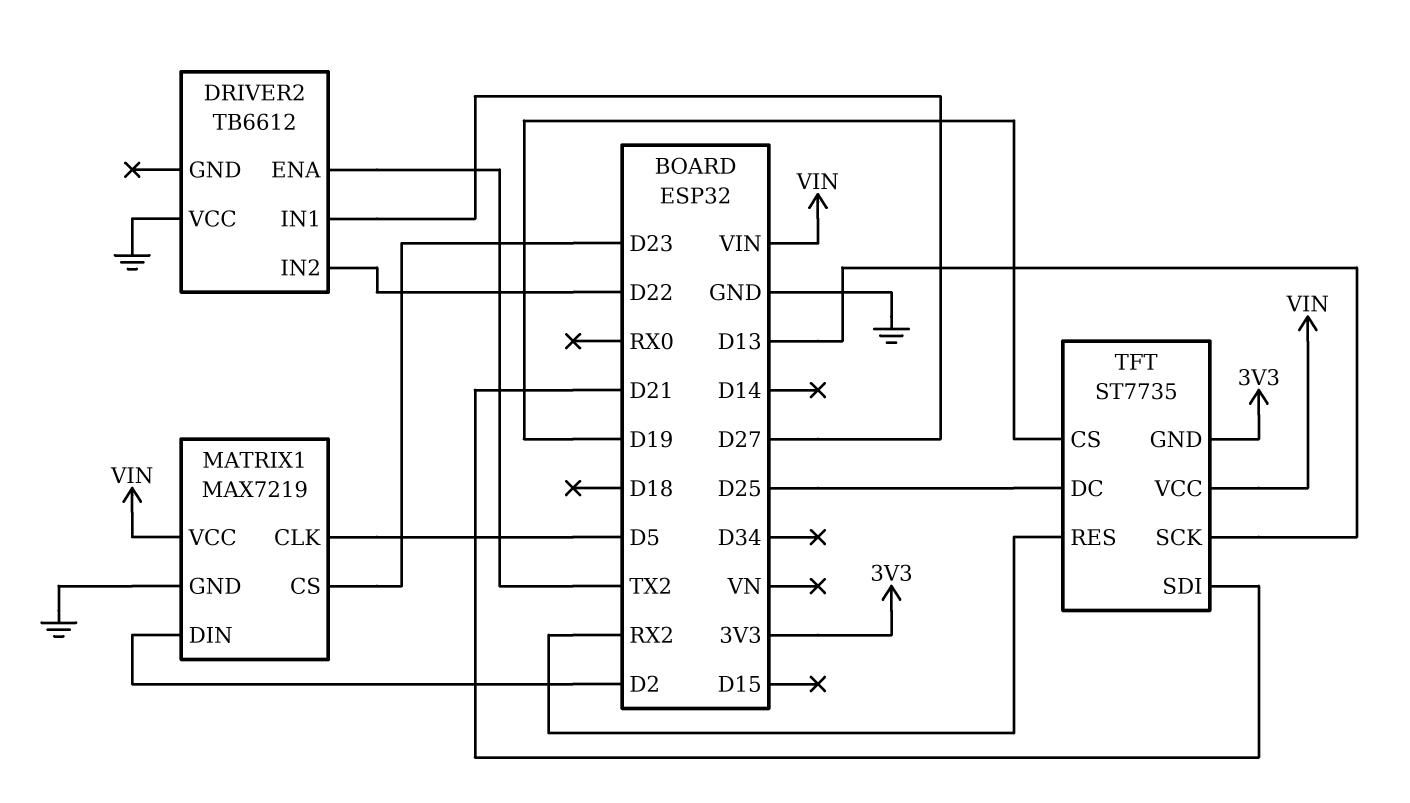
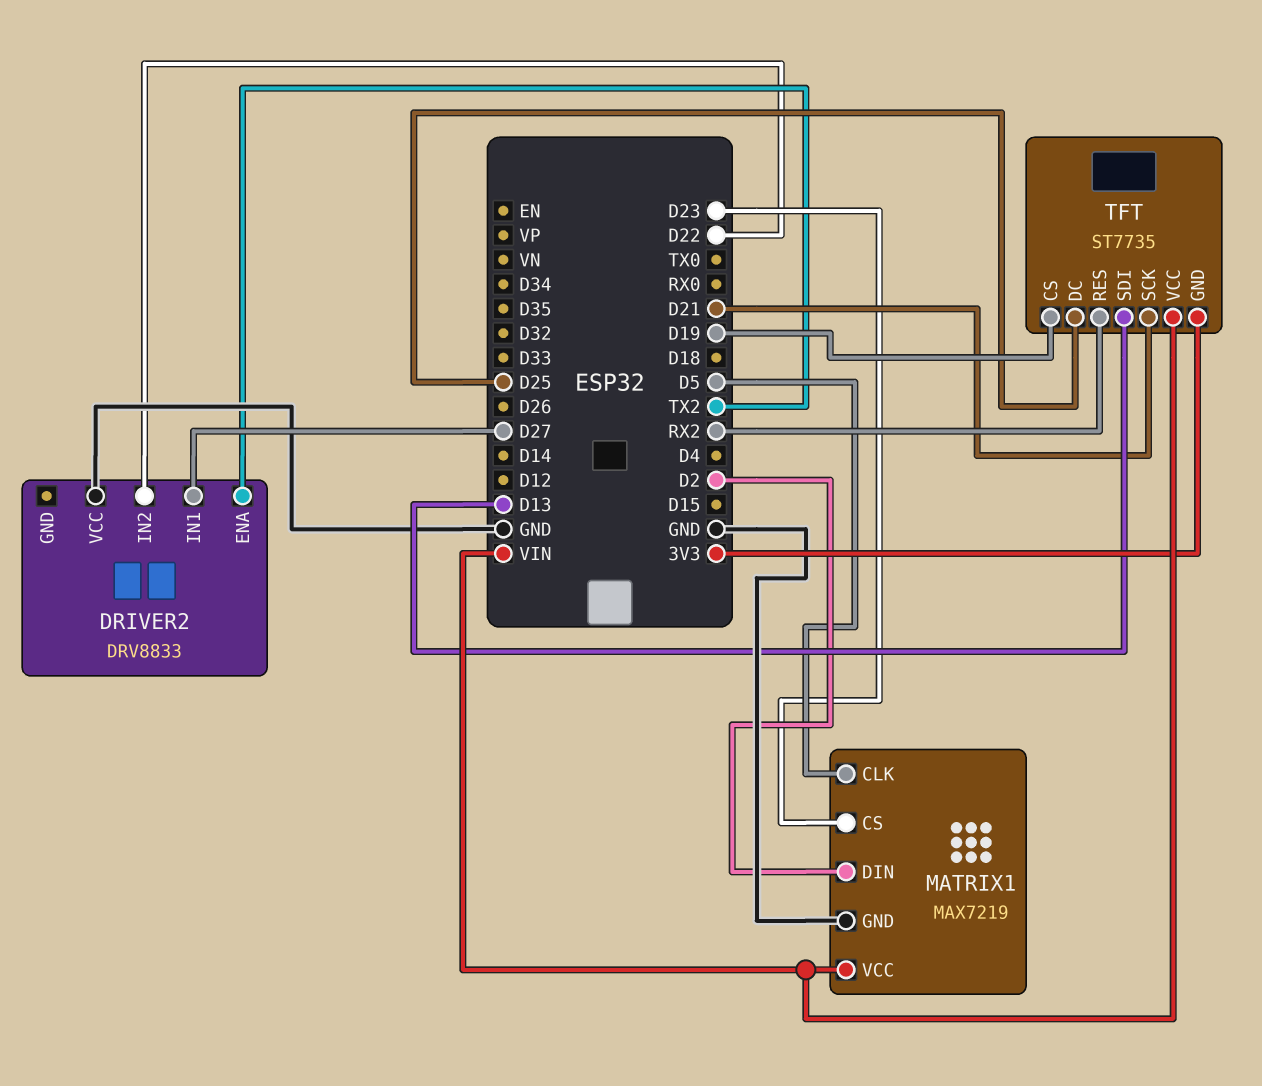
DRIVER2: TB6612 -> DRV8833
TFT pin SCK: D13 -> D21
TFT pin SDI: D21 -> D13

